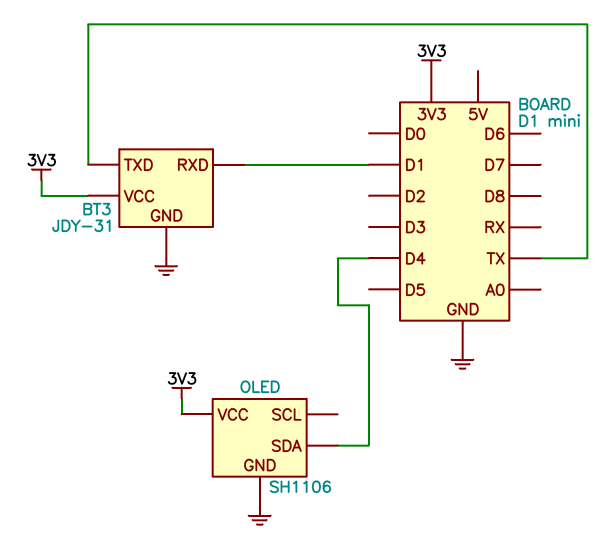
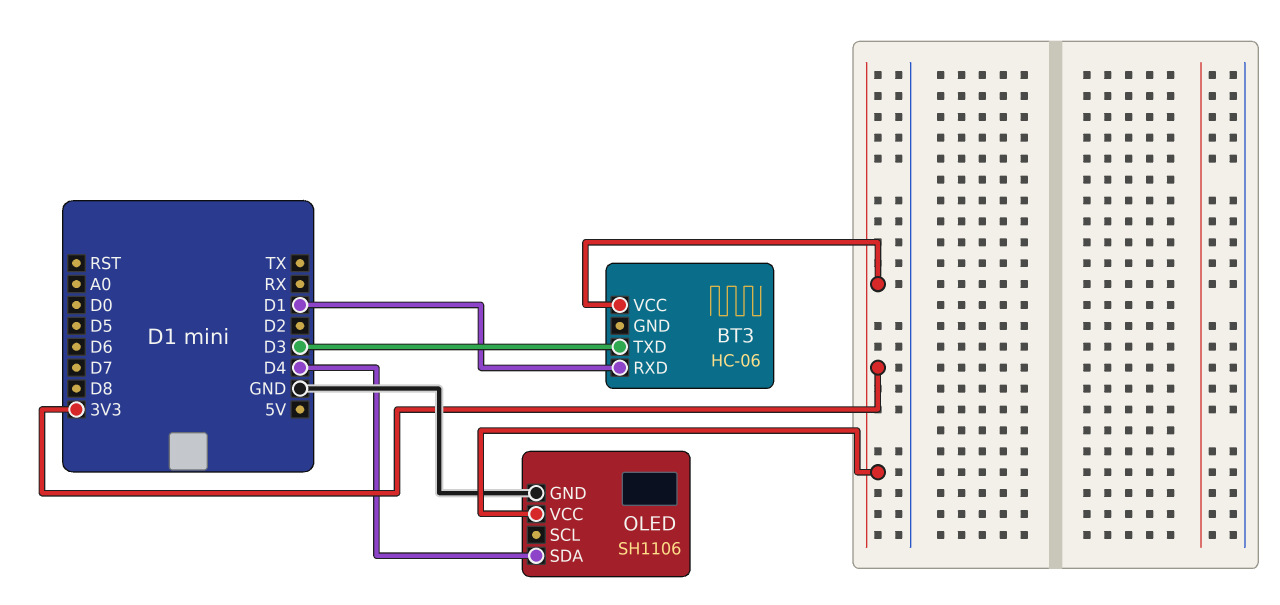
BT3: JDY-31 -> HC-06
BT3 pin GND: GND -> none
BT3 pin TXD: TX -> D3

